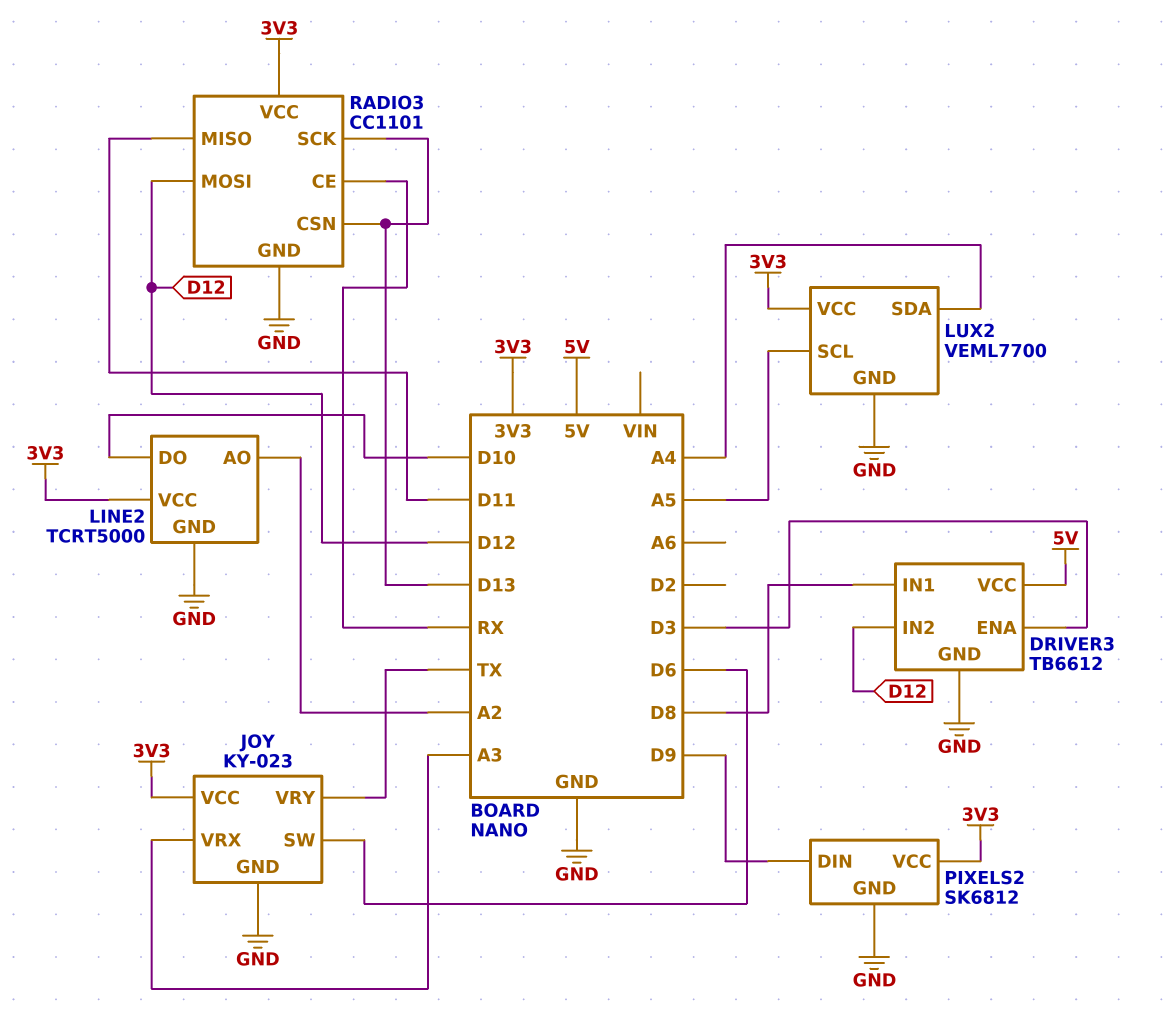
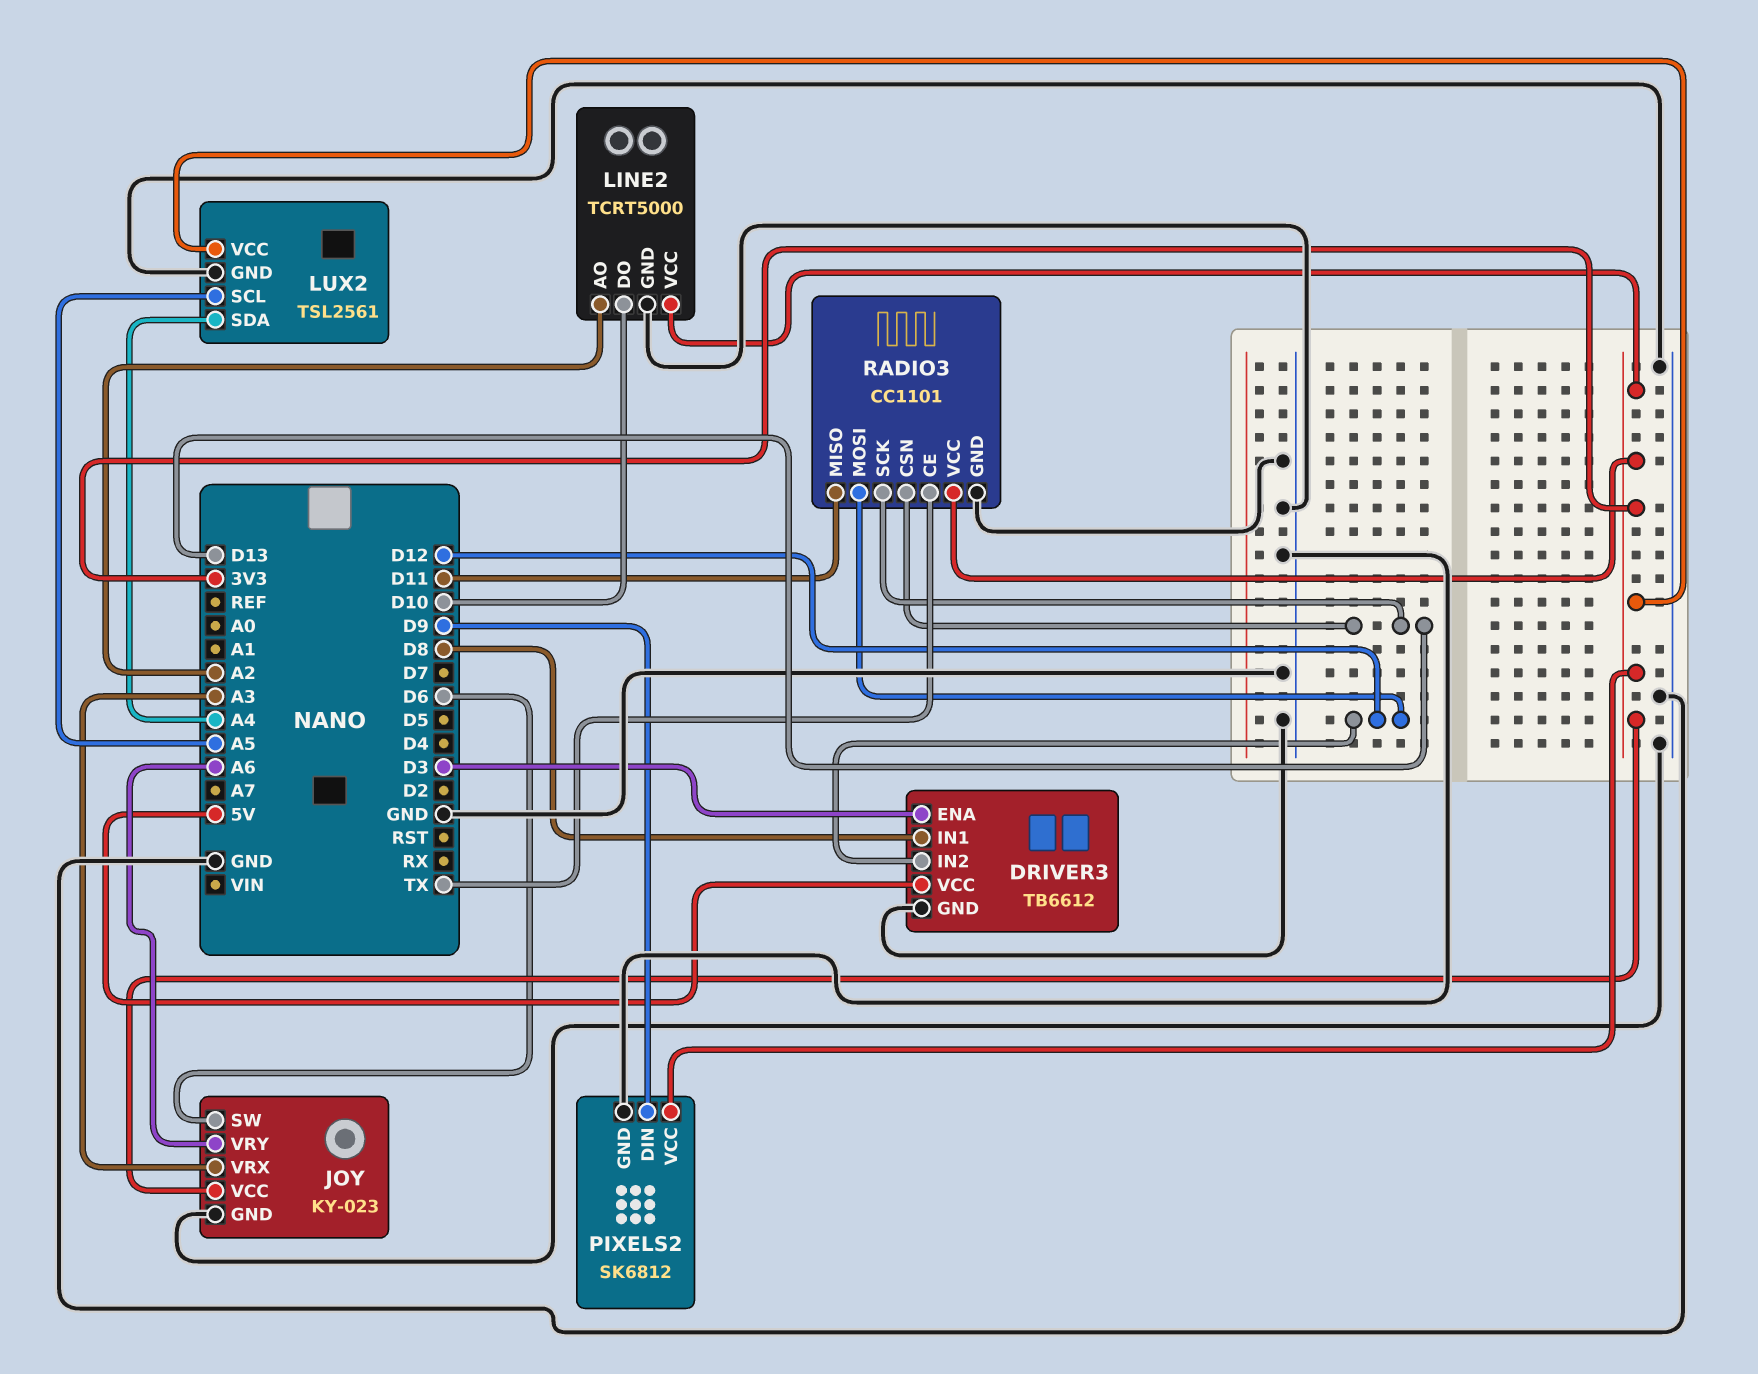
JOY pin VRY: TX -> A6
LUX2: VEML7700 -> TSL2561
RADIO3 pin CE: RX -> TX

